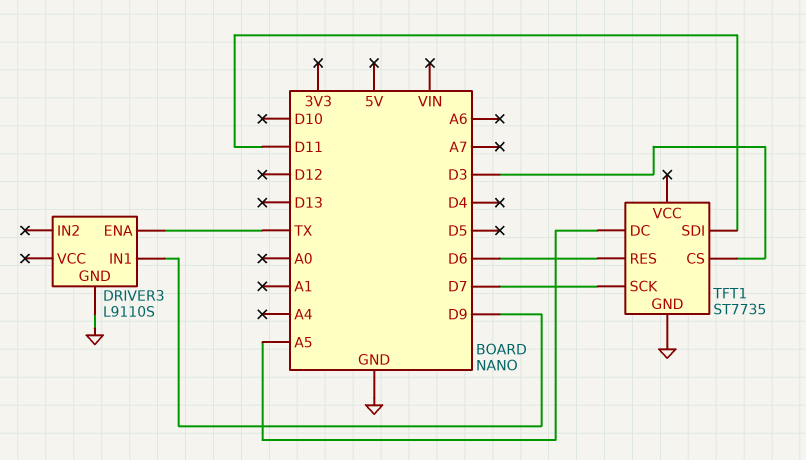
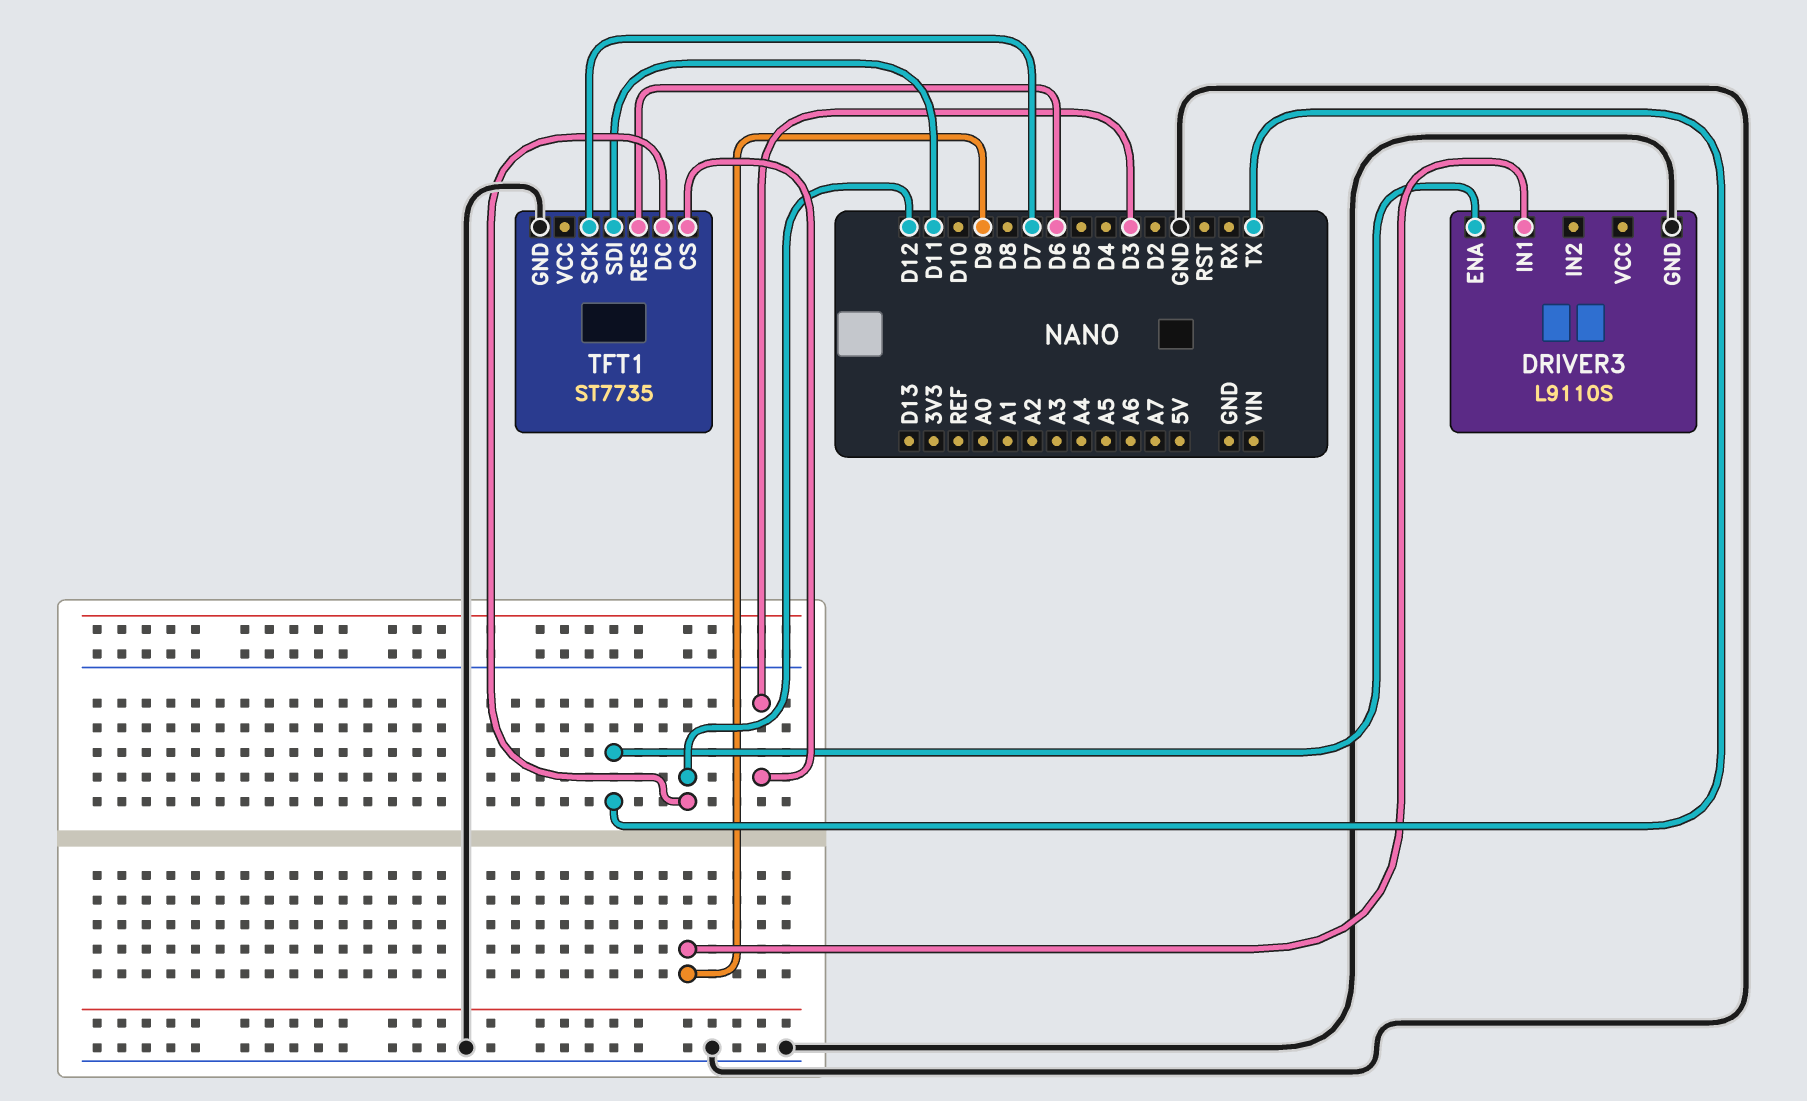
TFT1 pin DC: A5 -> D12

